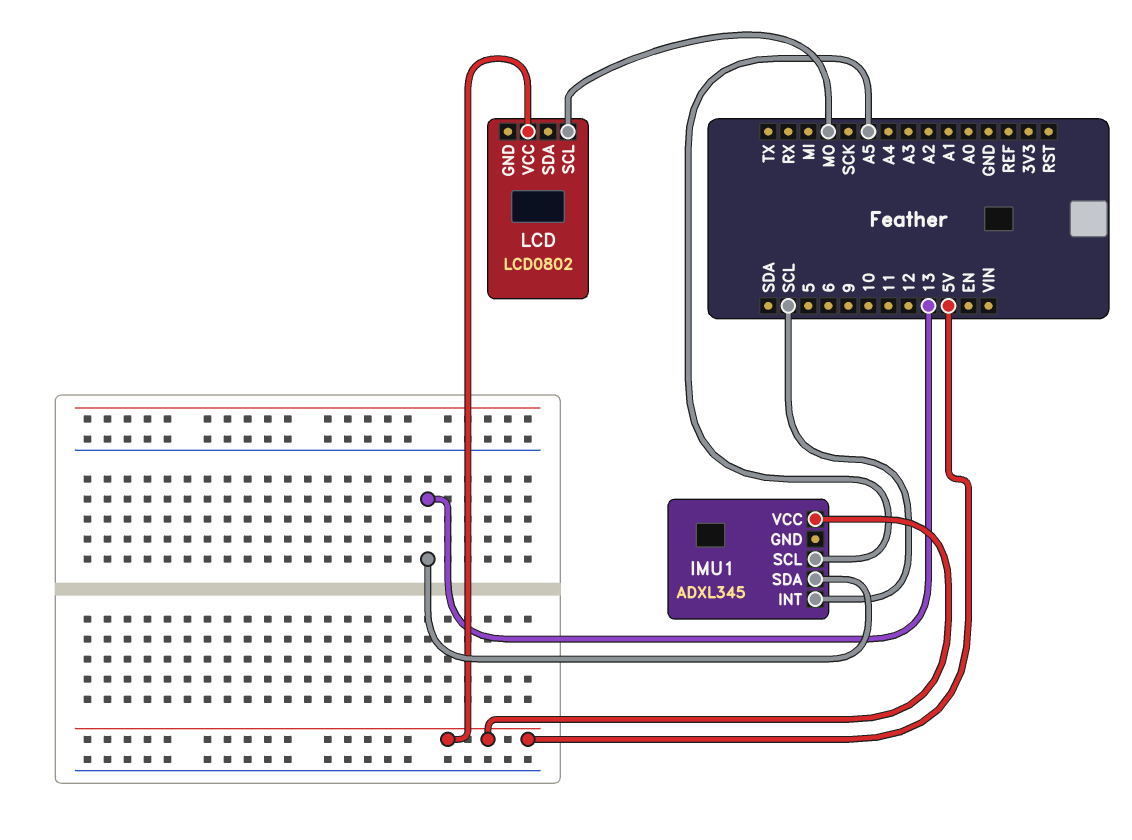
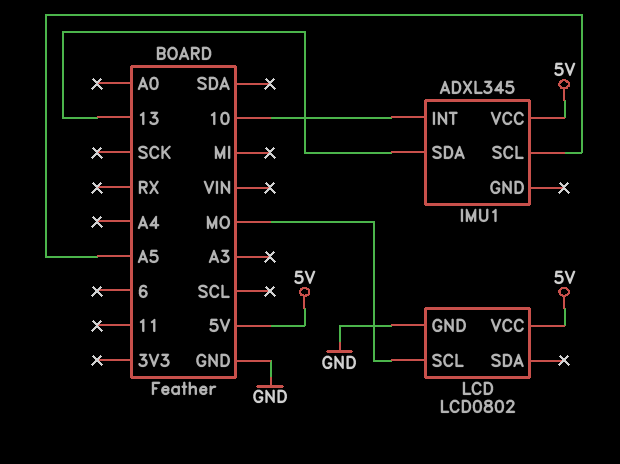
IMU1 pin INT: SCL -> 10
LCD pin GND: none -> GND

